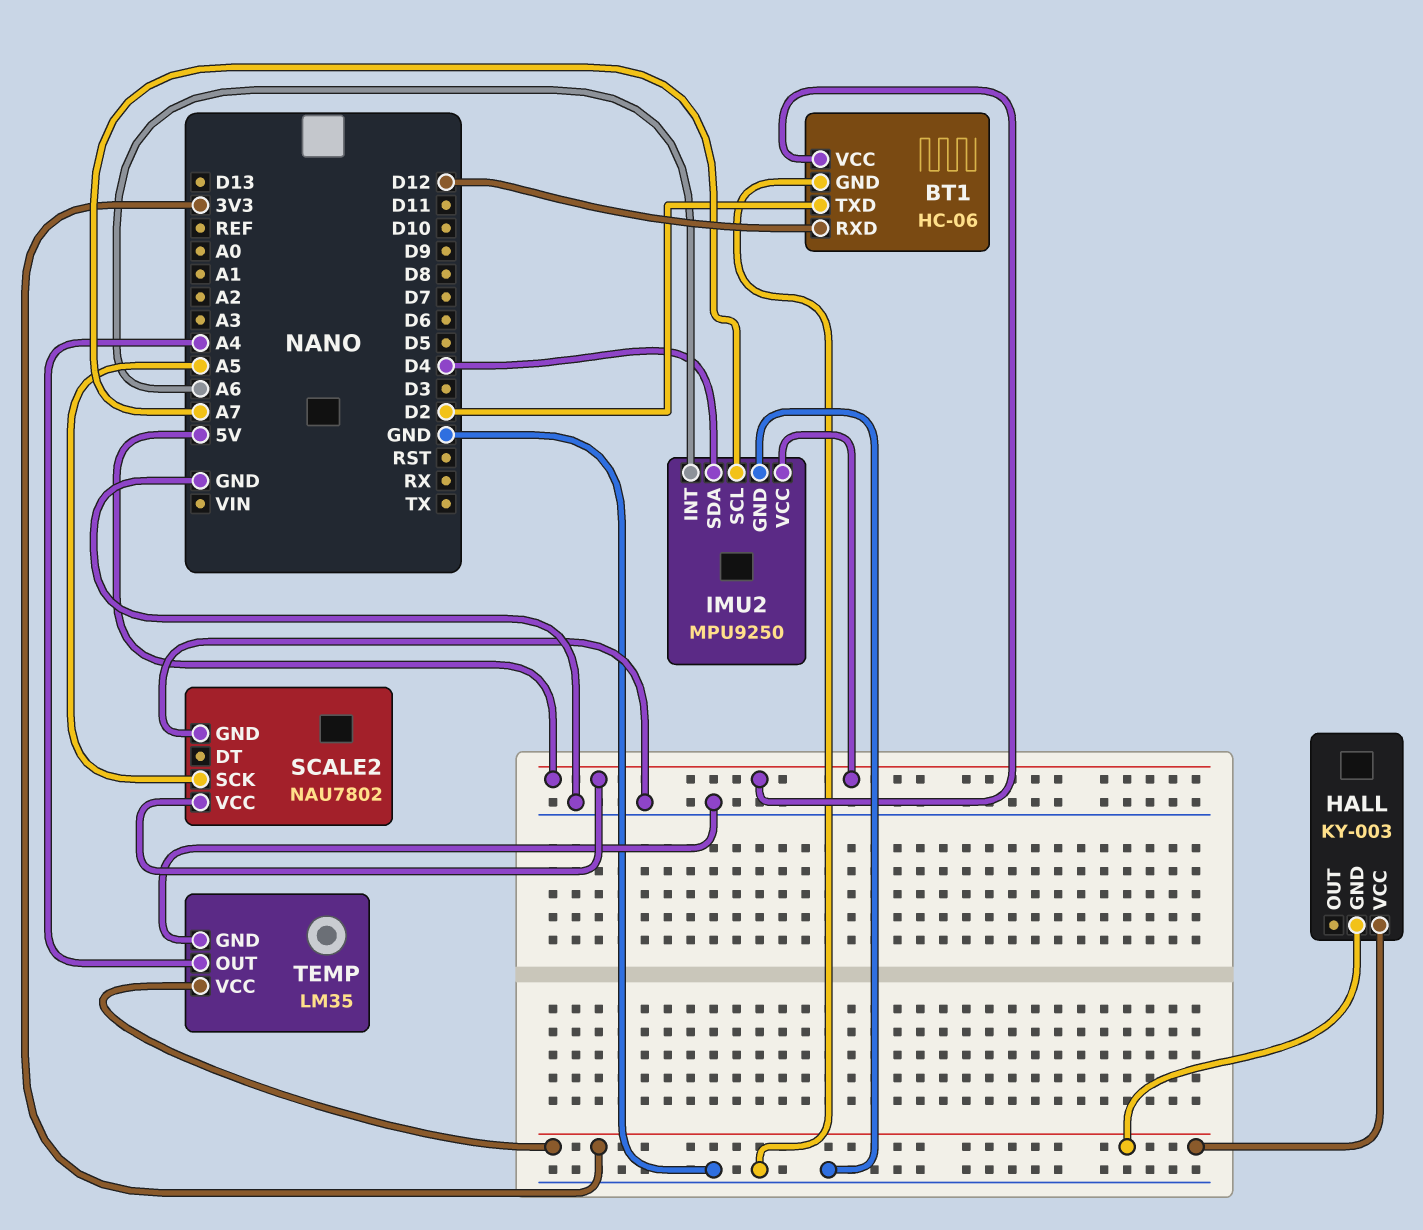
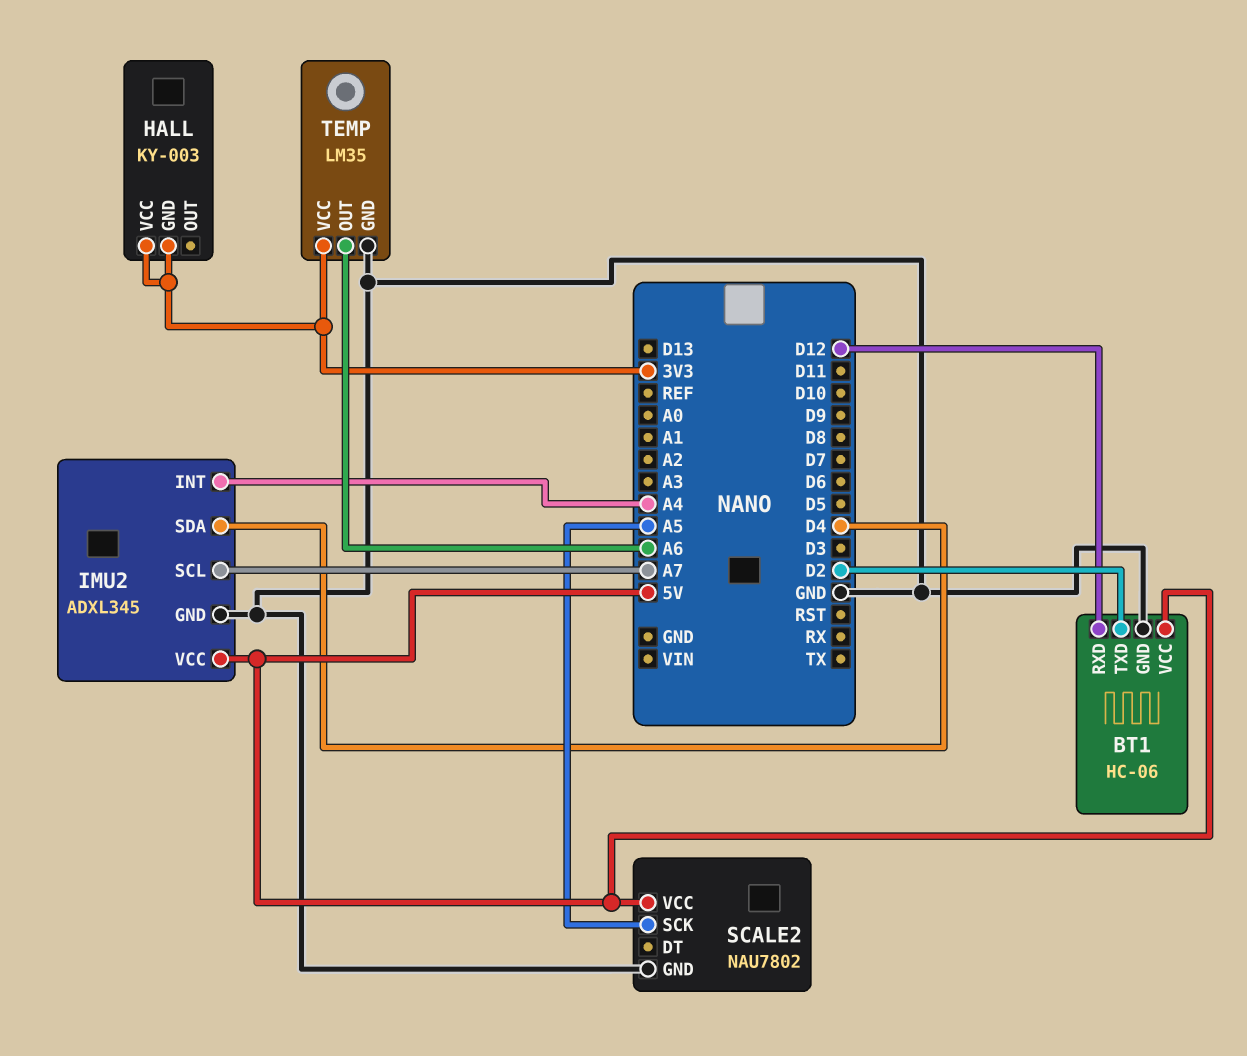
IMU2: MPU9250 -> ADXL345
IMU2 pin INT: A6 -> A4
TEMP pin OUT: A4 -> A6

